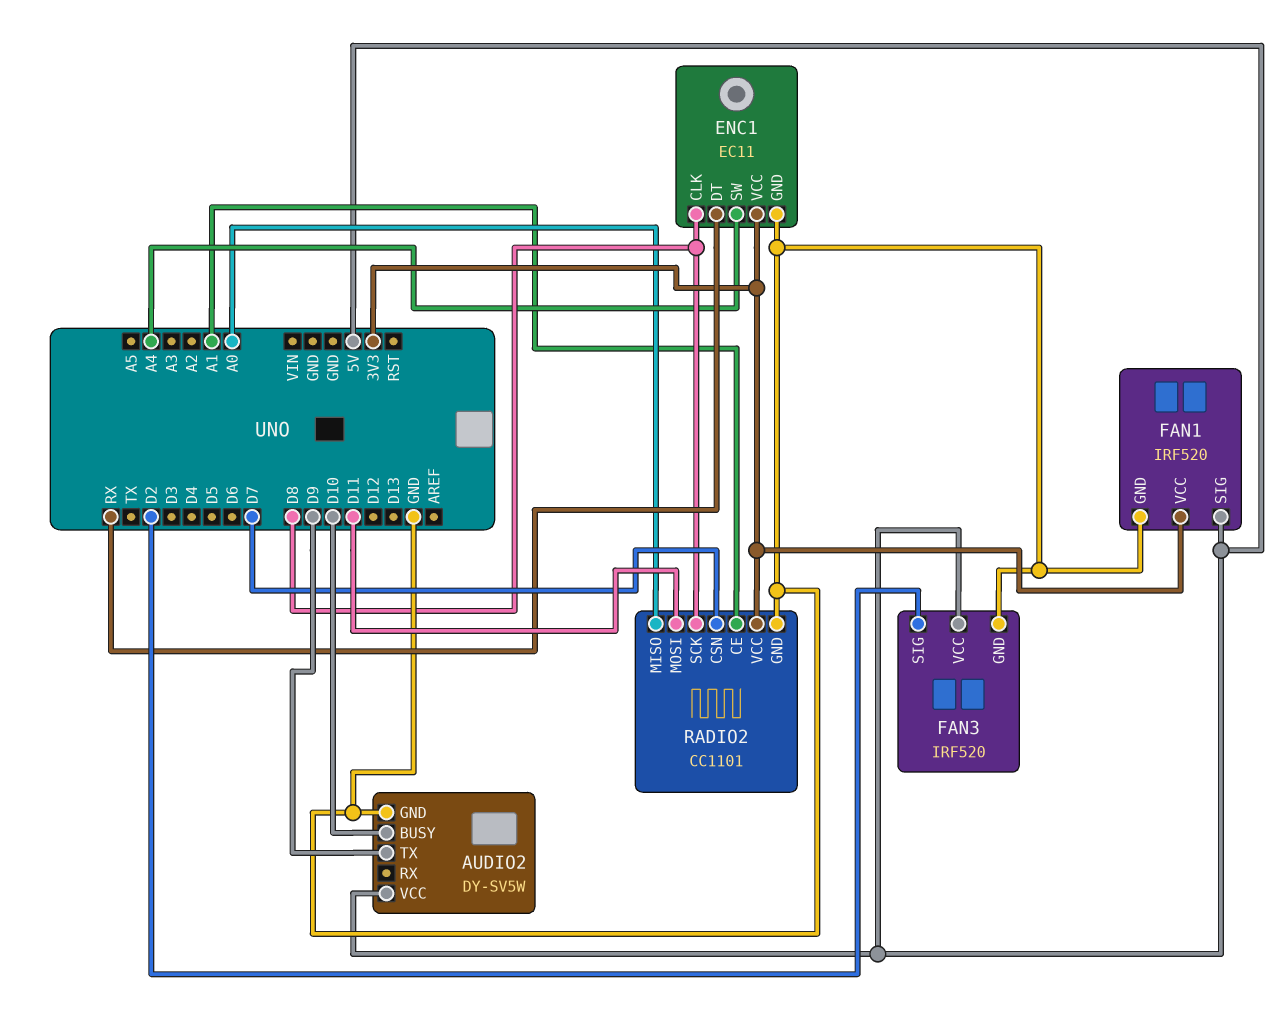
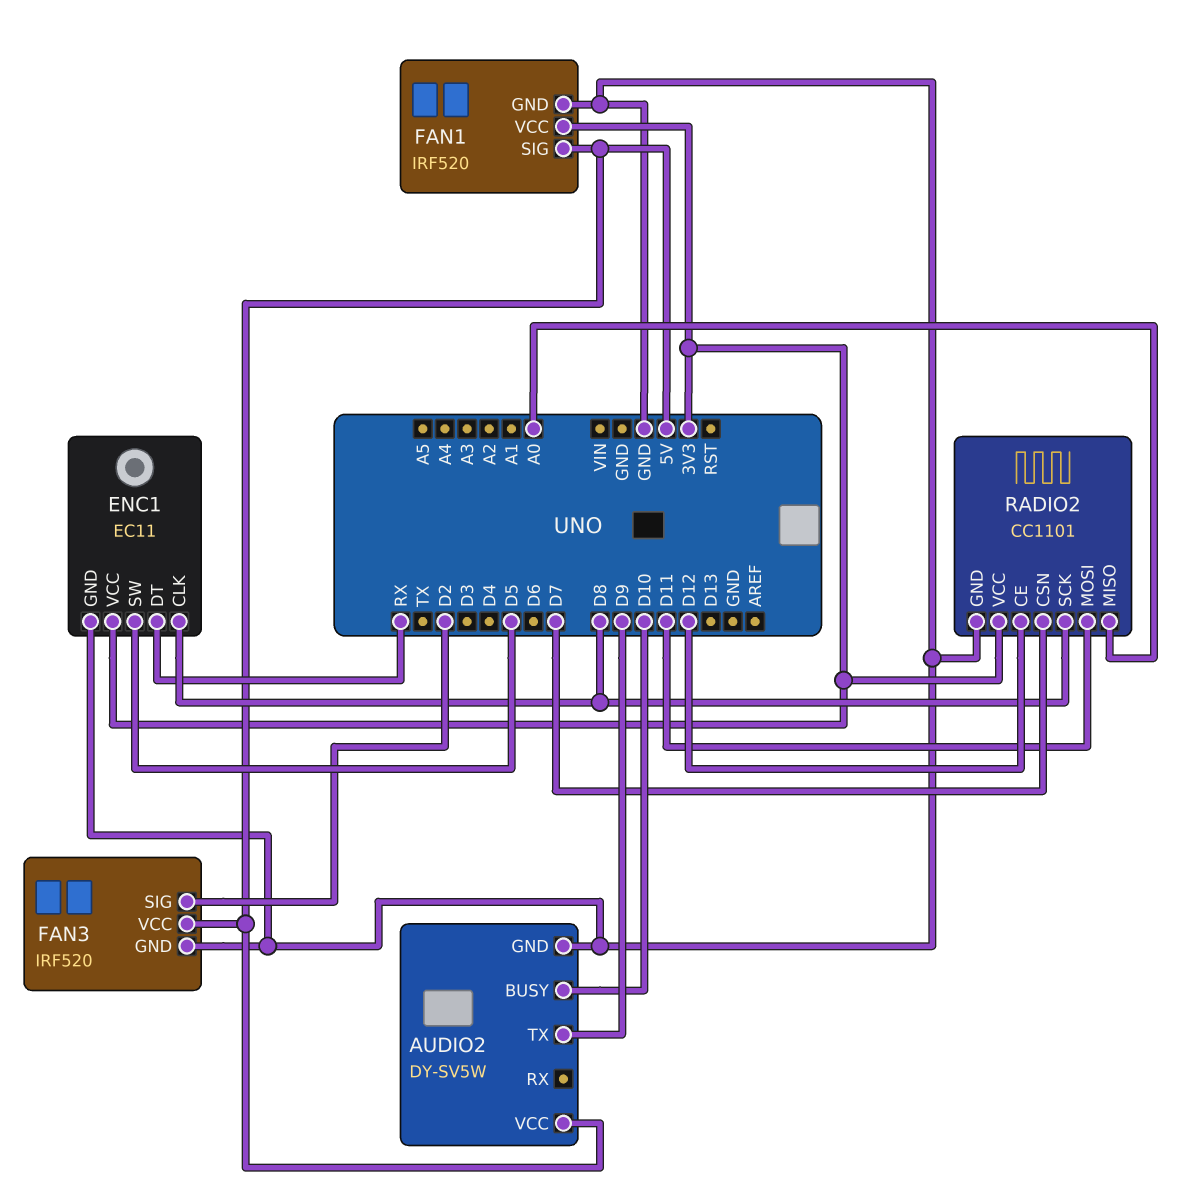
ENC1 pin SW: A4 -> D5
RADIO2 pin CE: A1 -> D12

